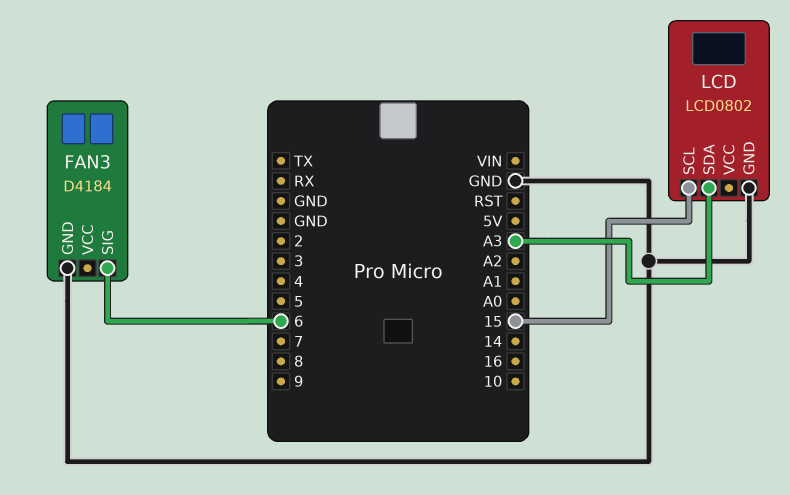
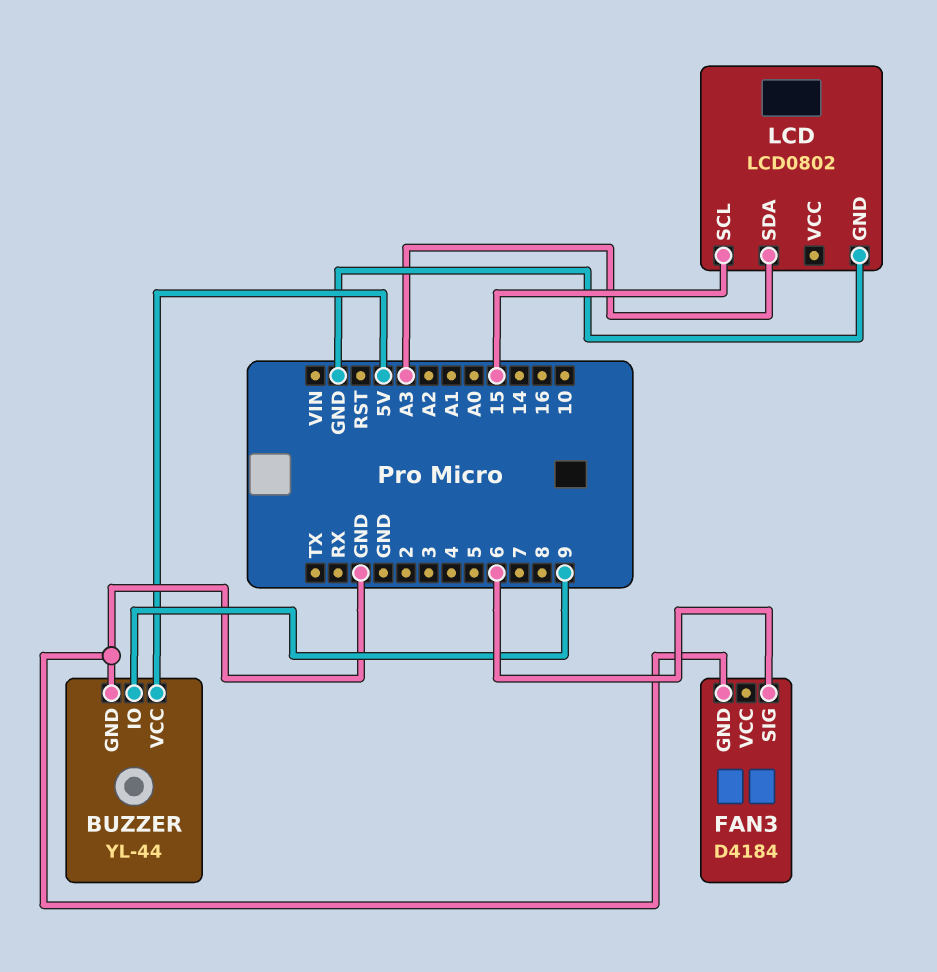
BUZZER: none -> YL-44
BUZZER pin GND: none -> GND
BUZZER pin IO: none -> 9
BUZZER pin VCC: none -> 5V

